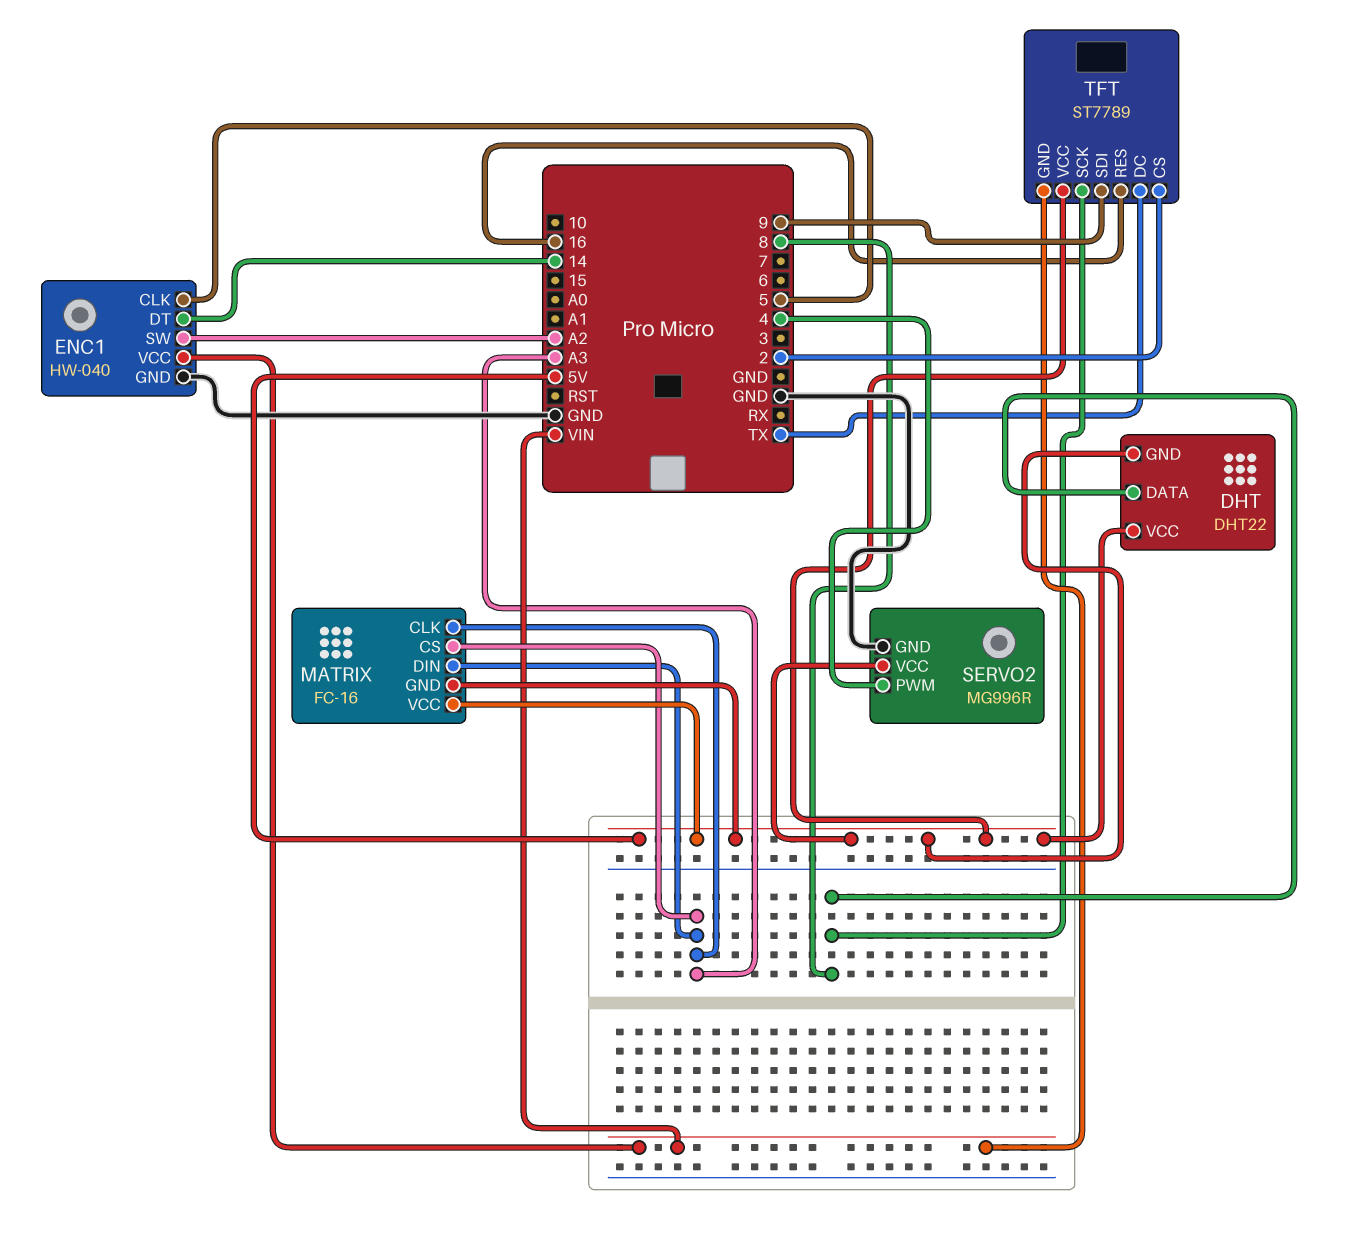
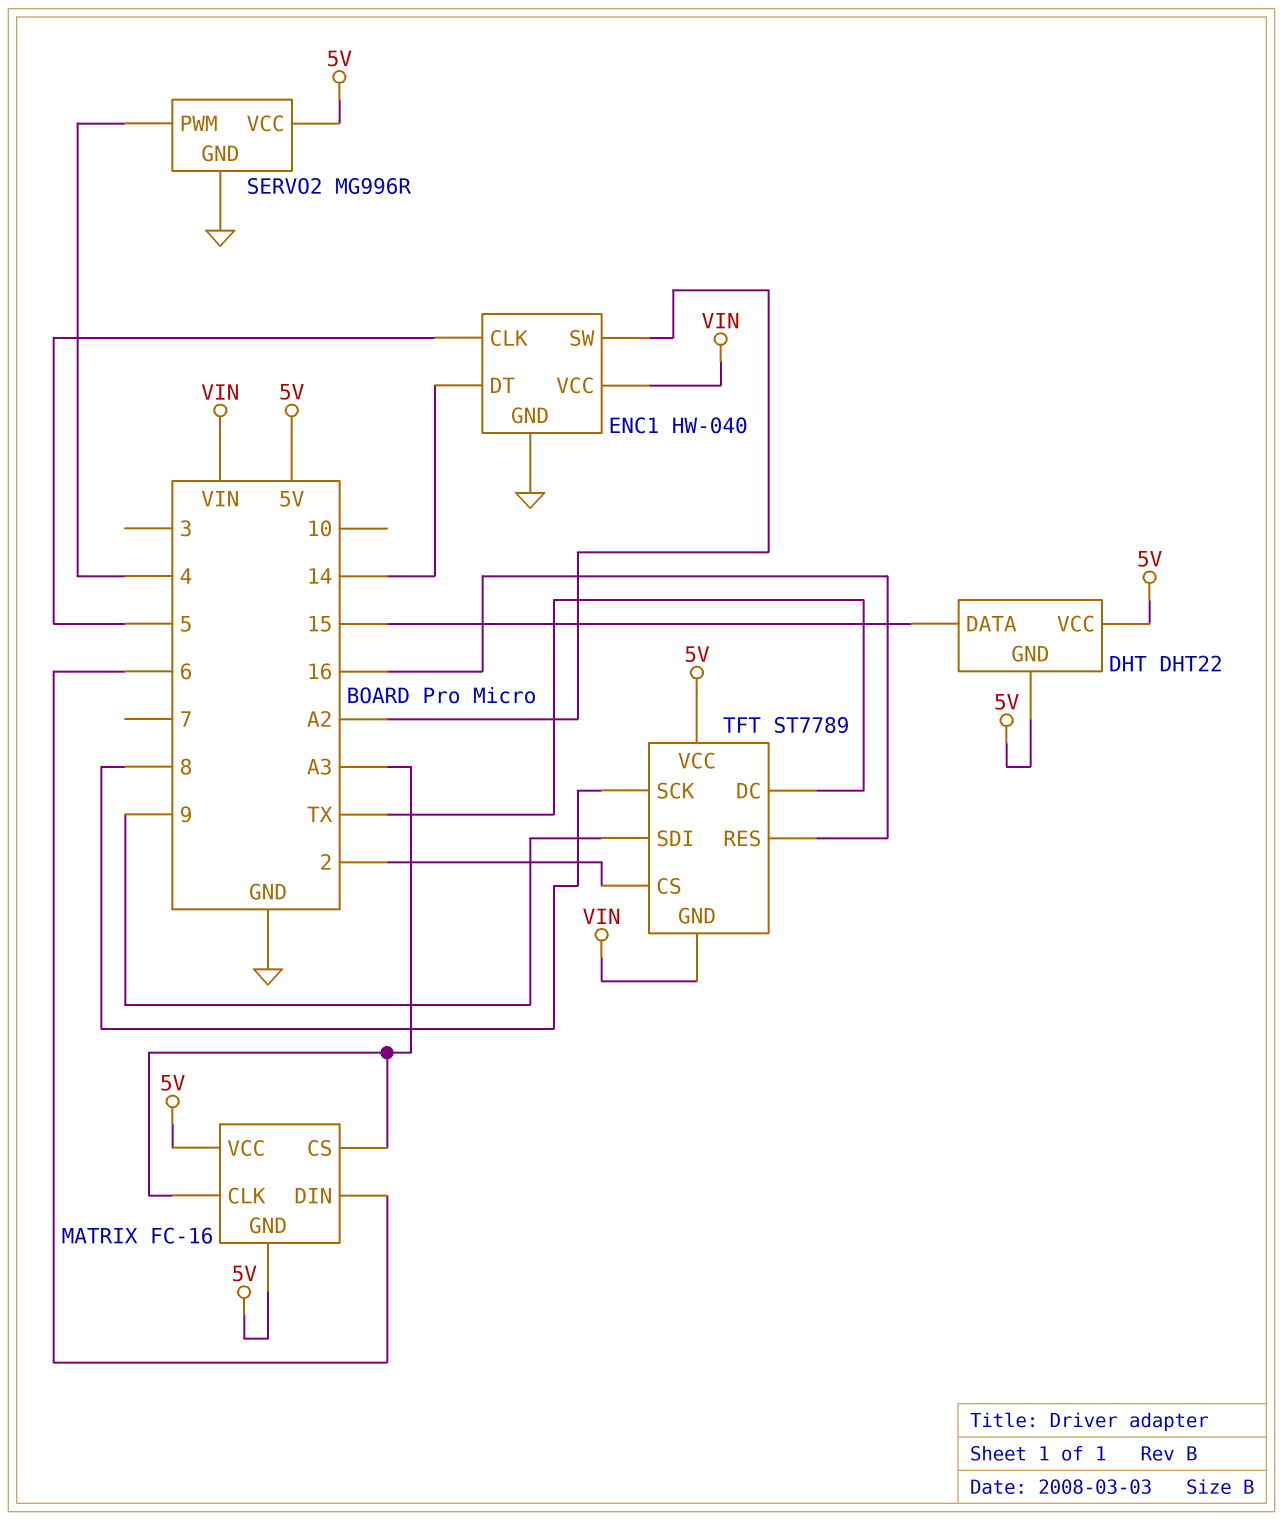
DHT pin DATA: 8 -> 15
MATRIX pin DIN: A3 -> 6

